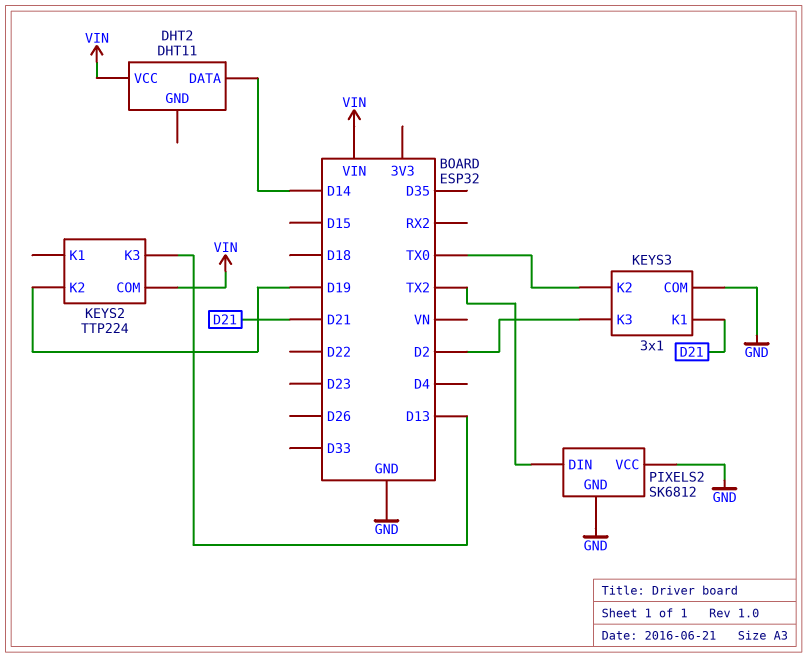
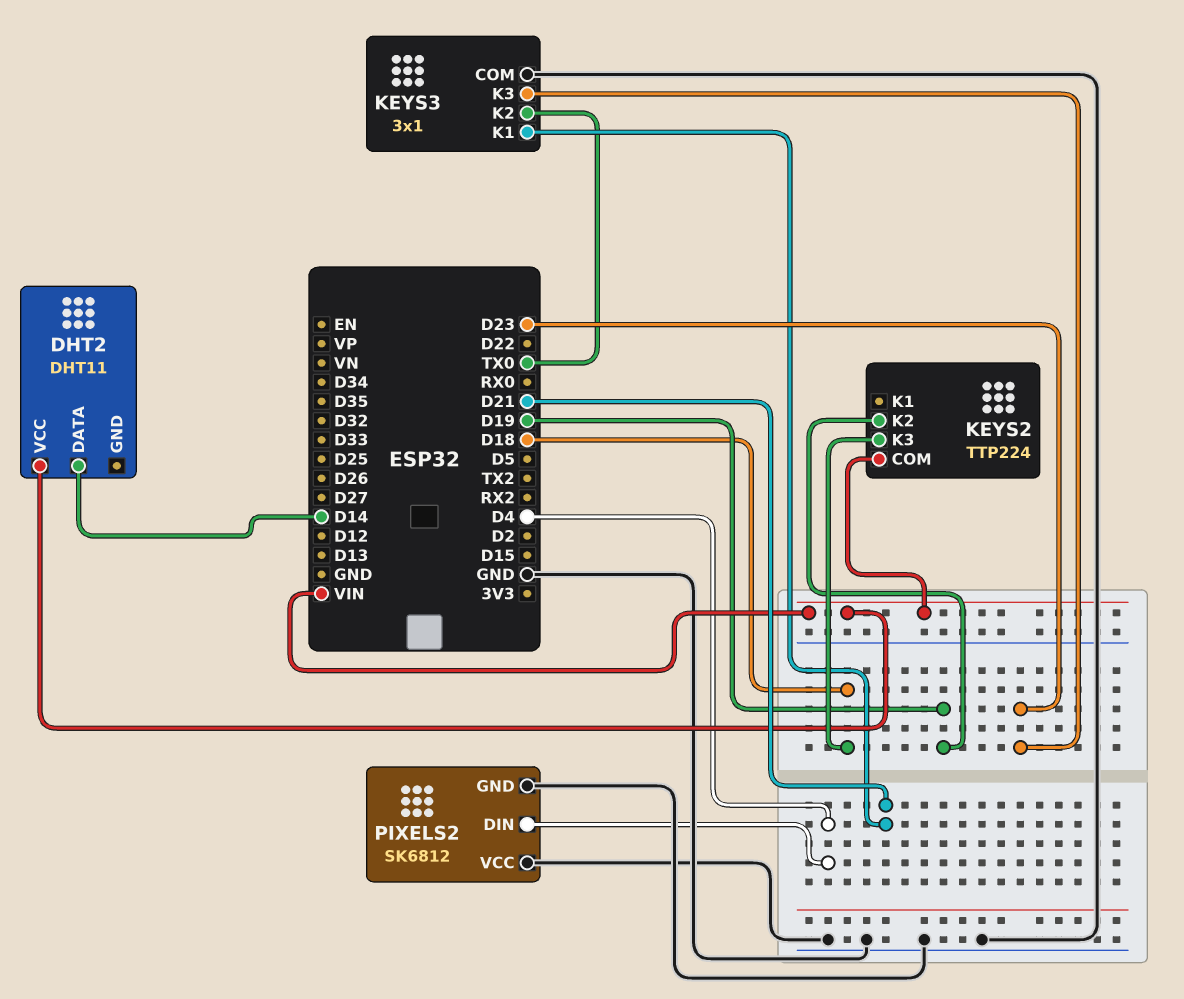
KEYS2 pin K3: D13 -> D18
KEYS3 pin K3: D2 -> D23
PIXELS2 pin DIN: TX2 -> D4

